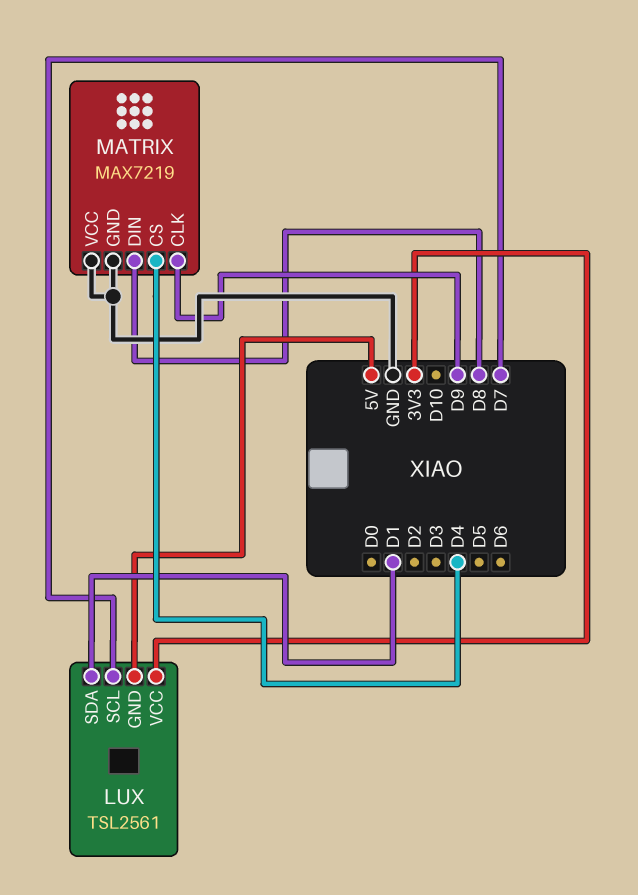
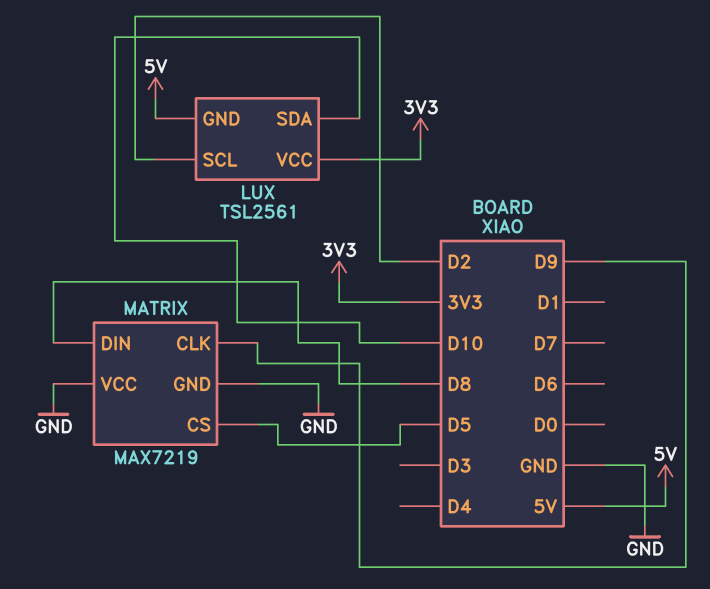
LUX pin SCL: D7 -> D2
LUX pin SDA: D1 -> D10
MATRIX pin CS: D4 -> D5

